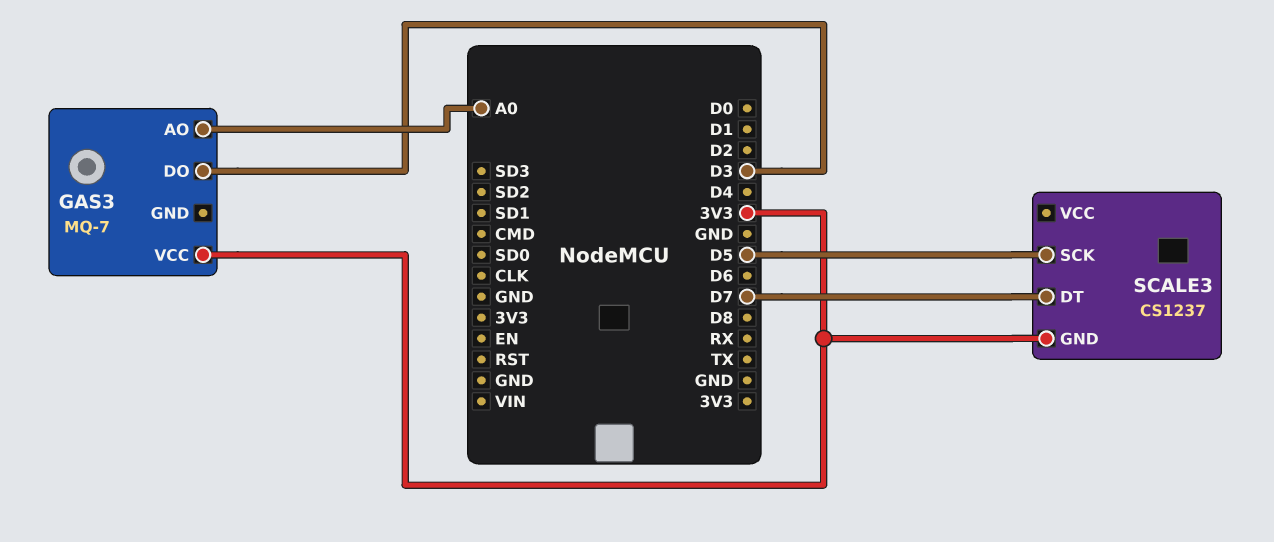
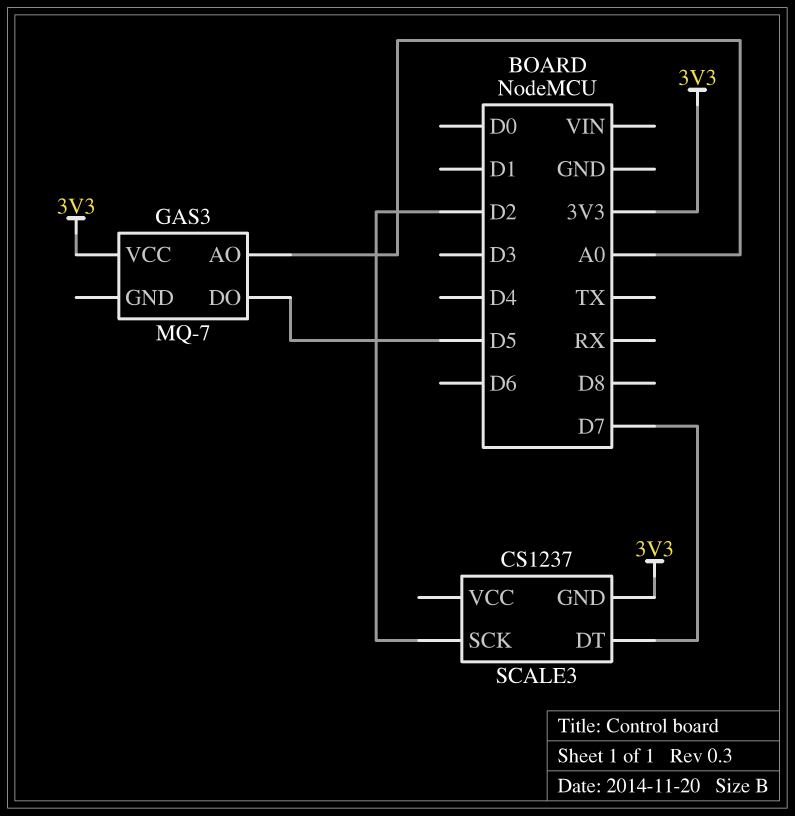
GAS3 pin DO: D3 -> D5
SCALE3 pin SCK: D5 -> D2

